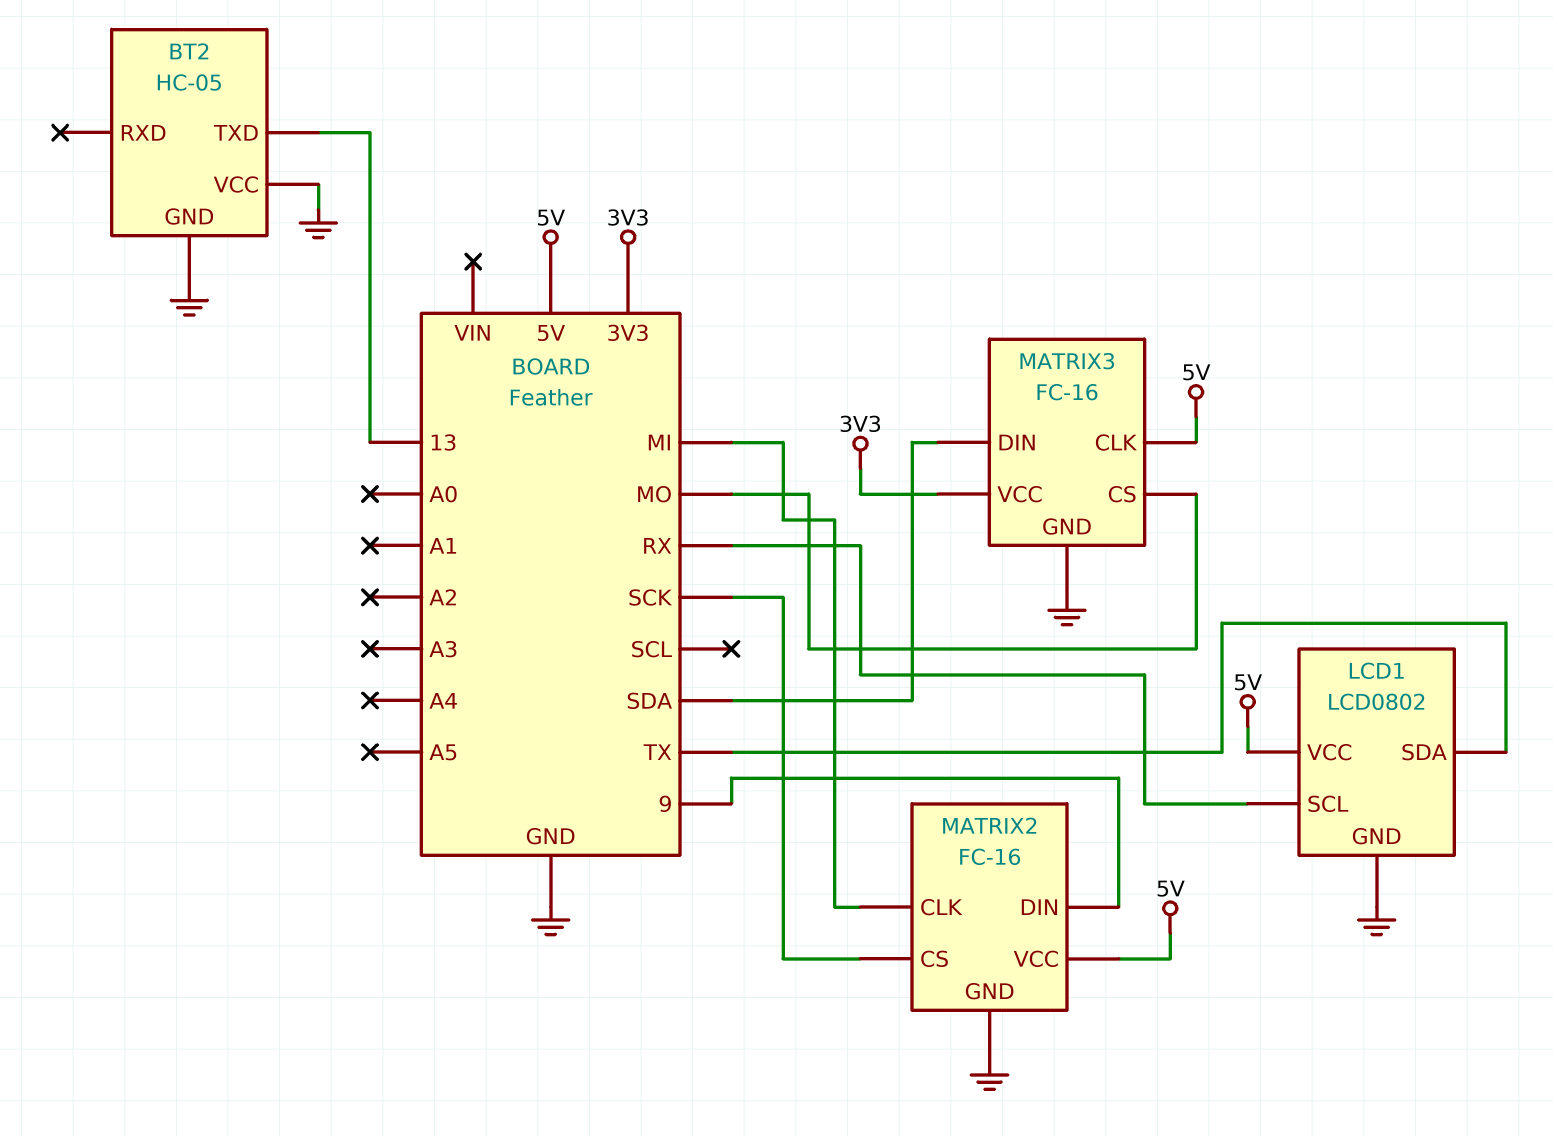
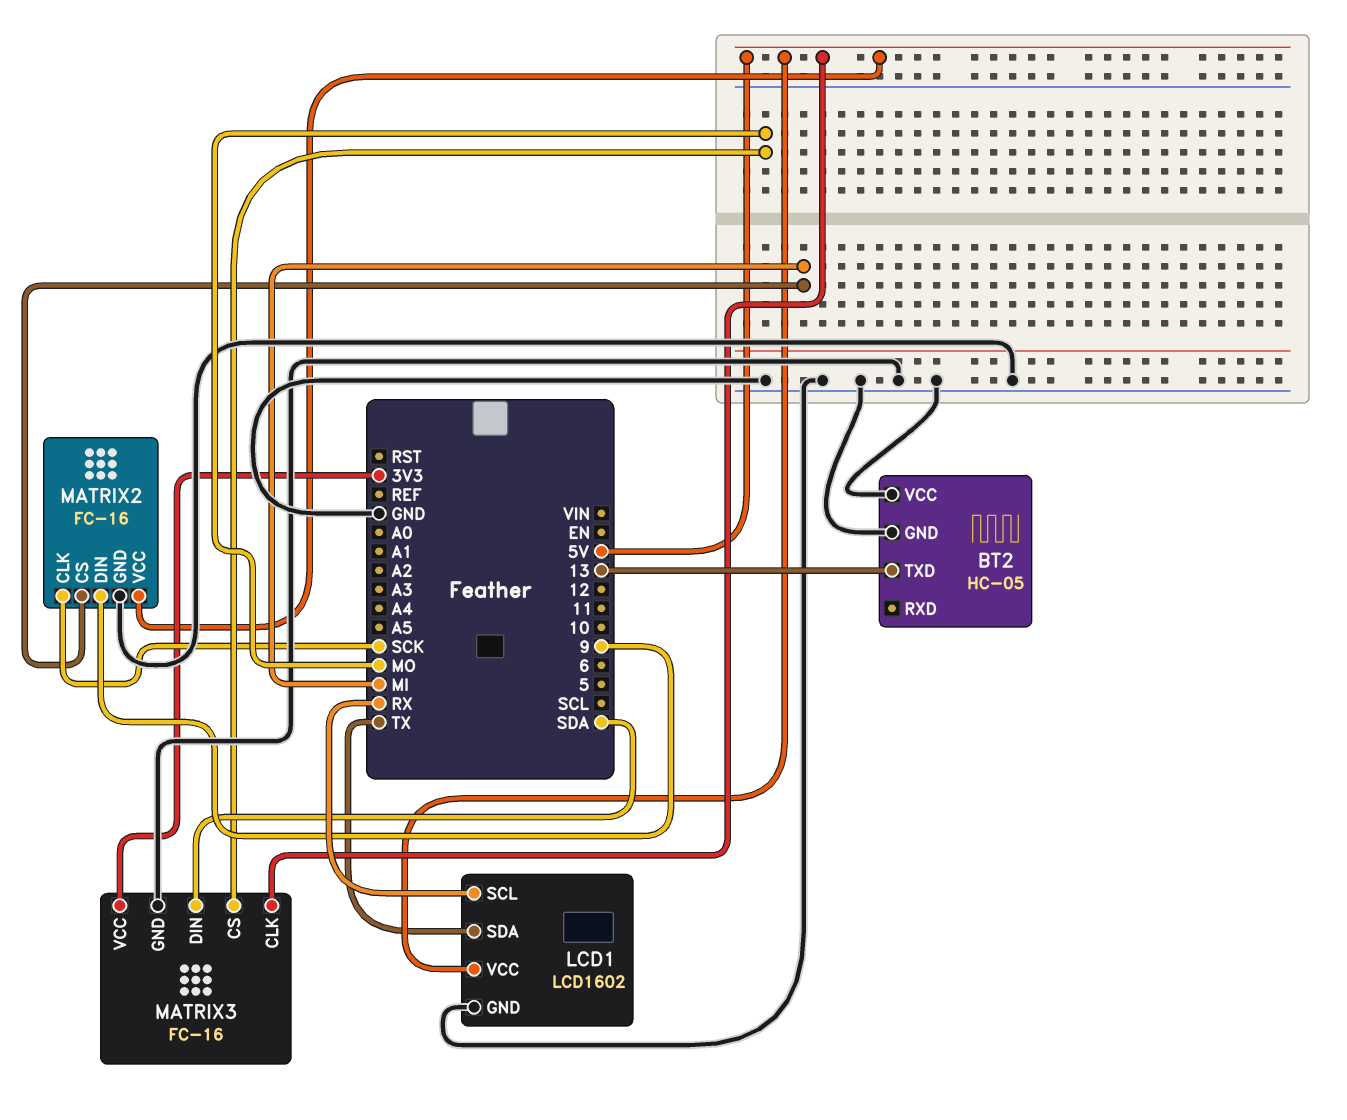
LCD1: LCD0802 -> LCD1602
MATRIX2 pin CLK: MI -> SCK
MATRIX2 pin CS: SCK -> MI

